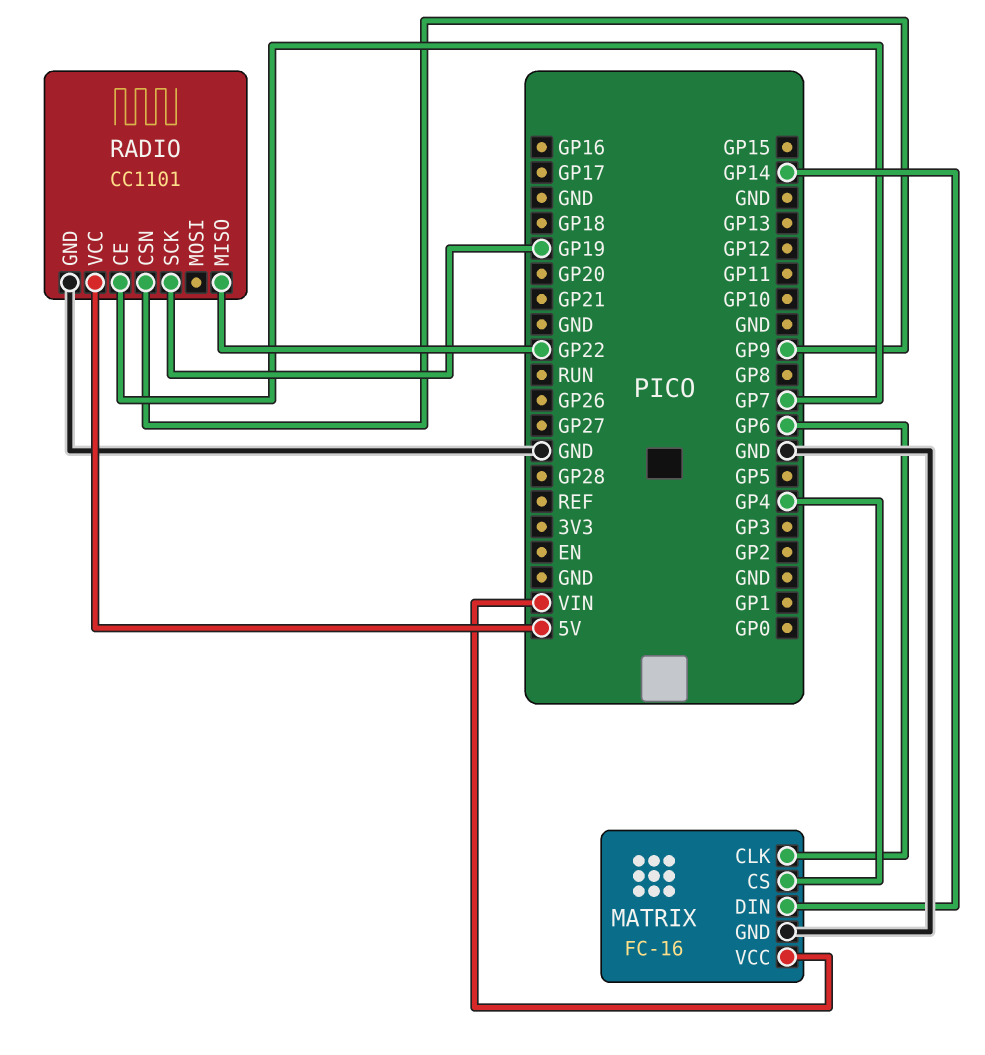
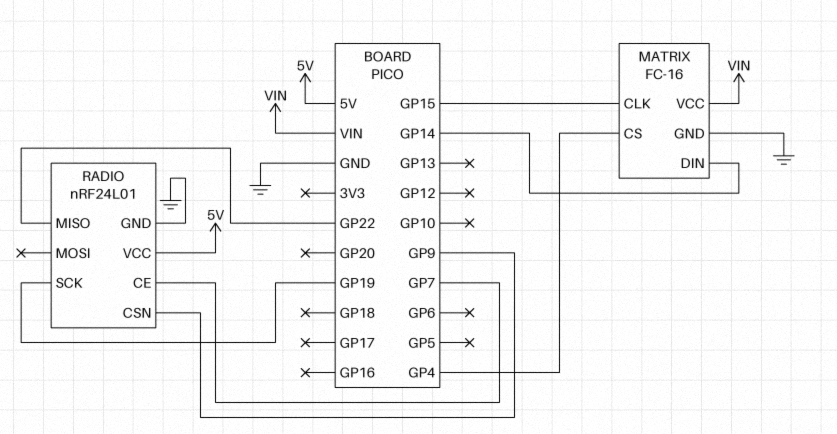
MATRIX pin CLK: GP6 -> GP15
RADIO: CC1101 -> nRF24L01

